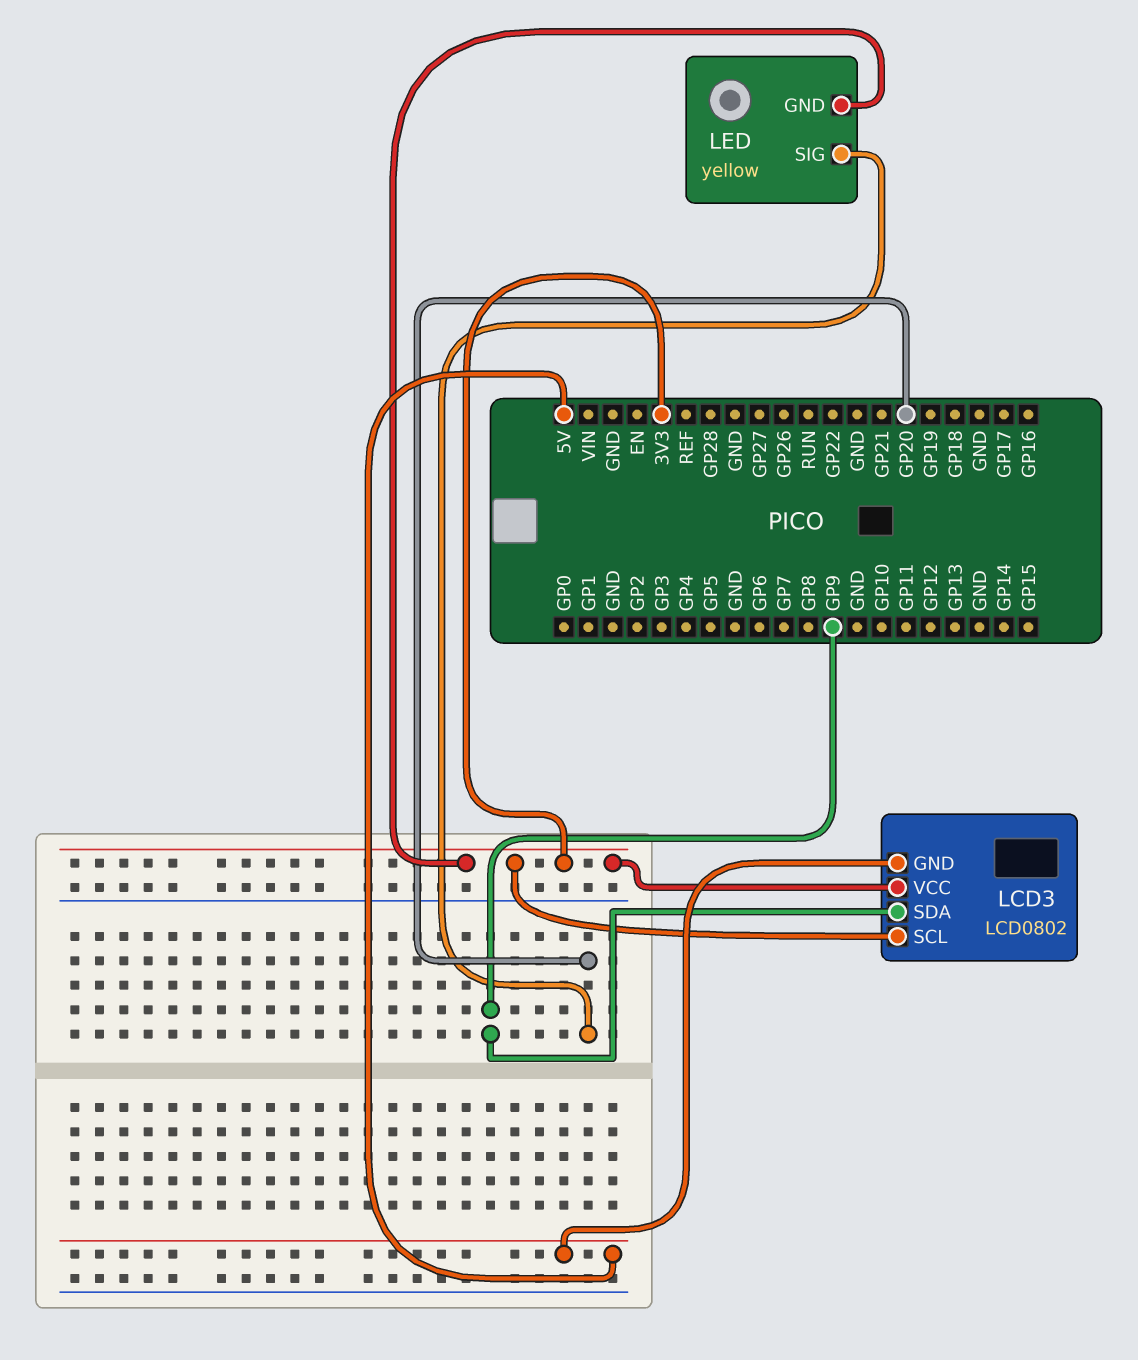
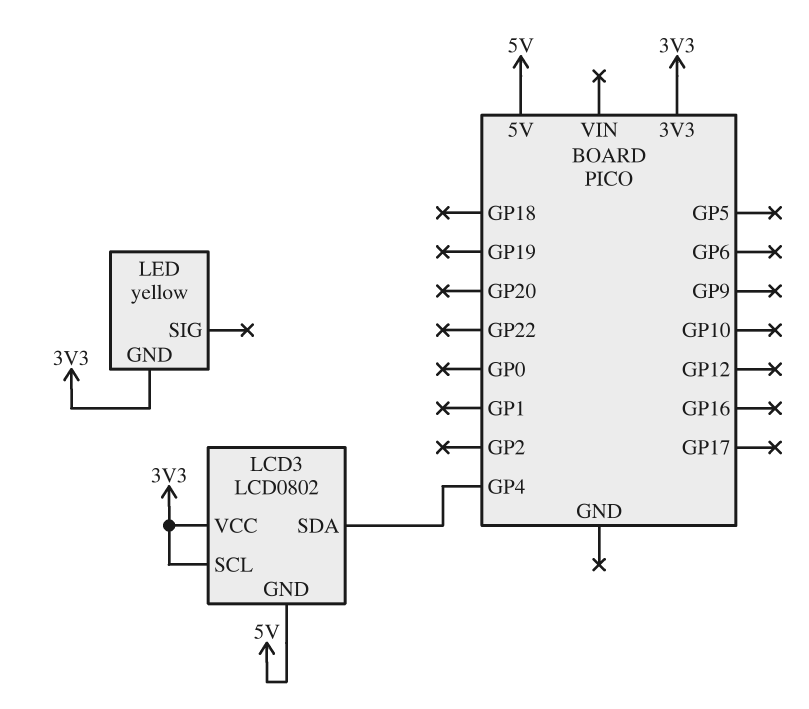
LCD3 pin SDA: GP9 -> GP4
LED pin SIG: GP20 -> none

